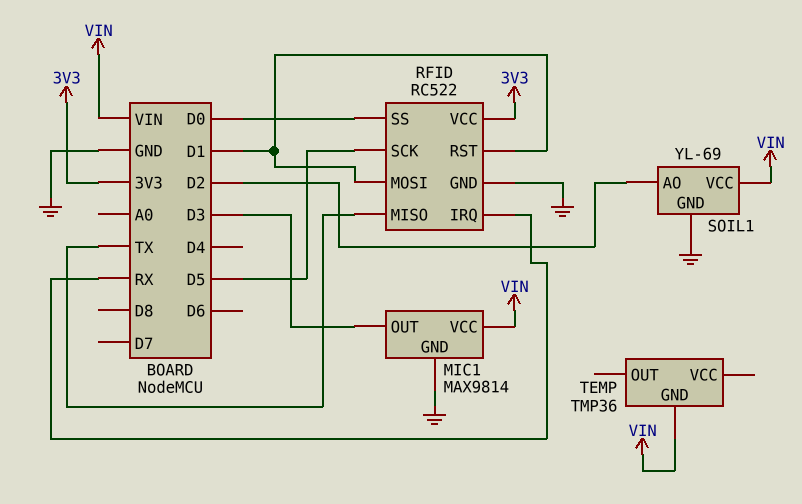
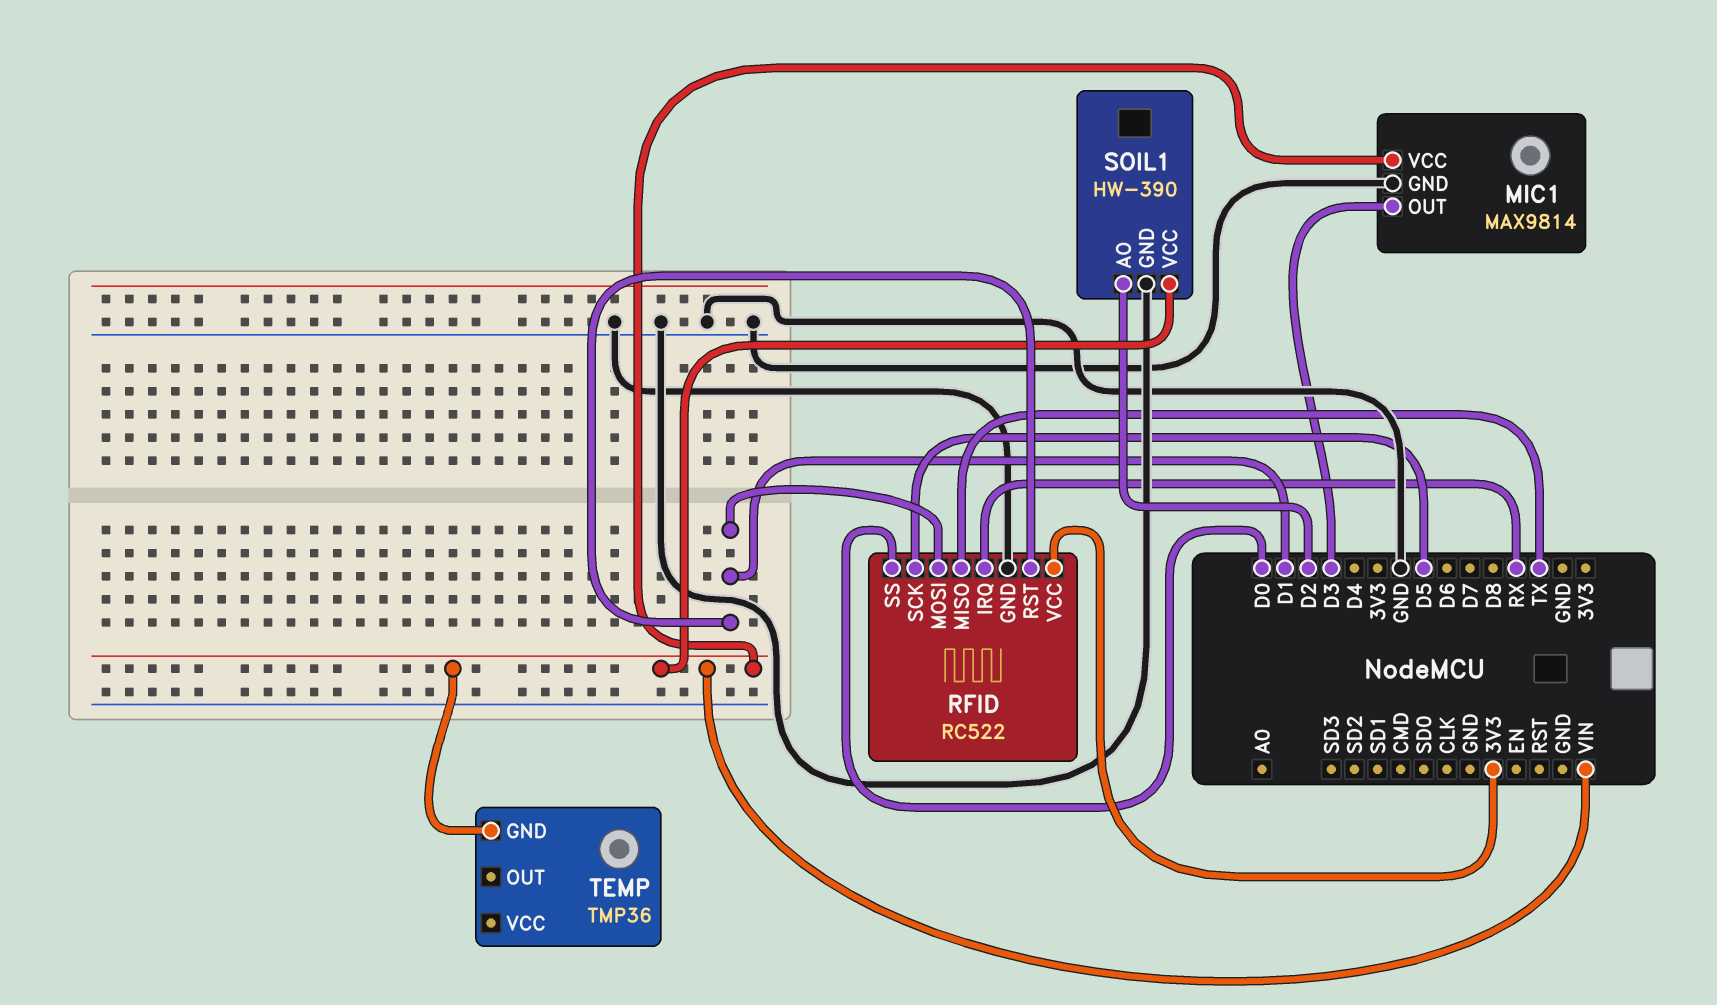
SOIL1: YL-69 -> HW-390

